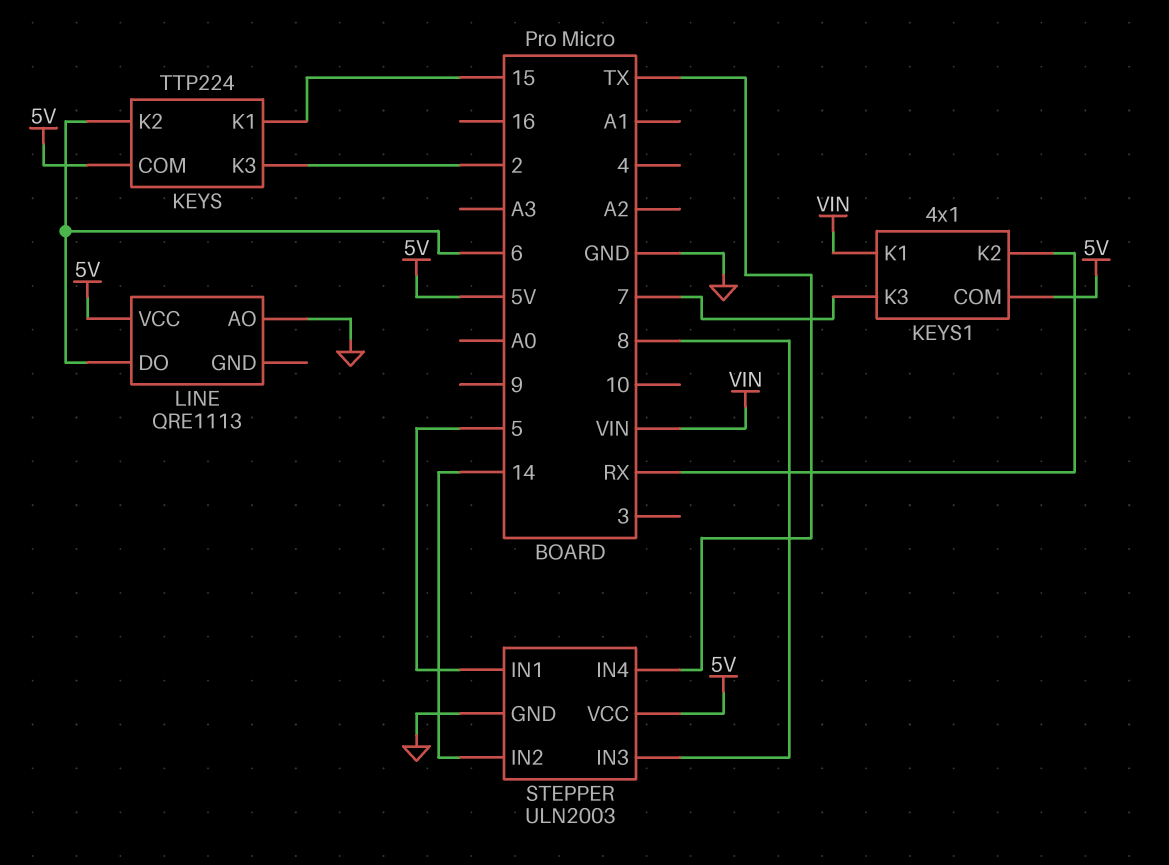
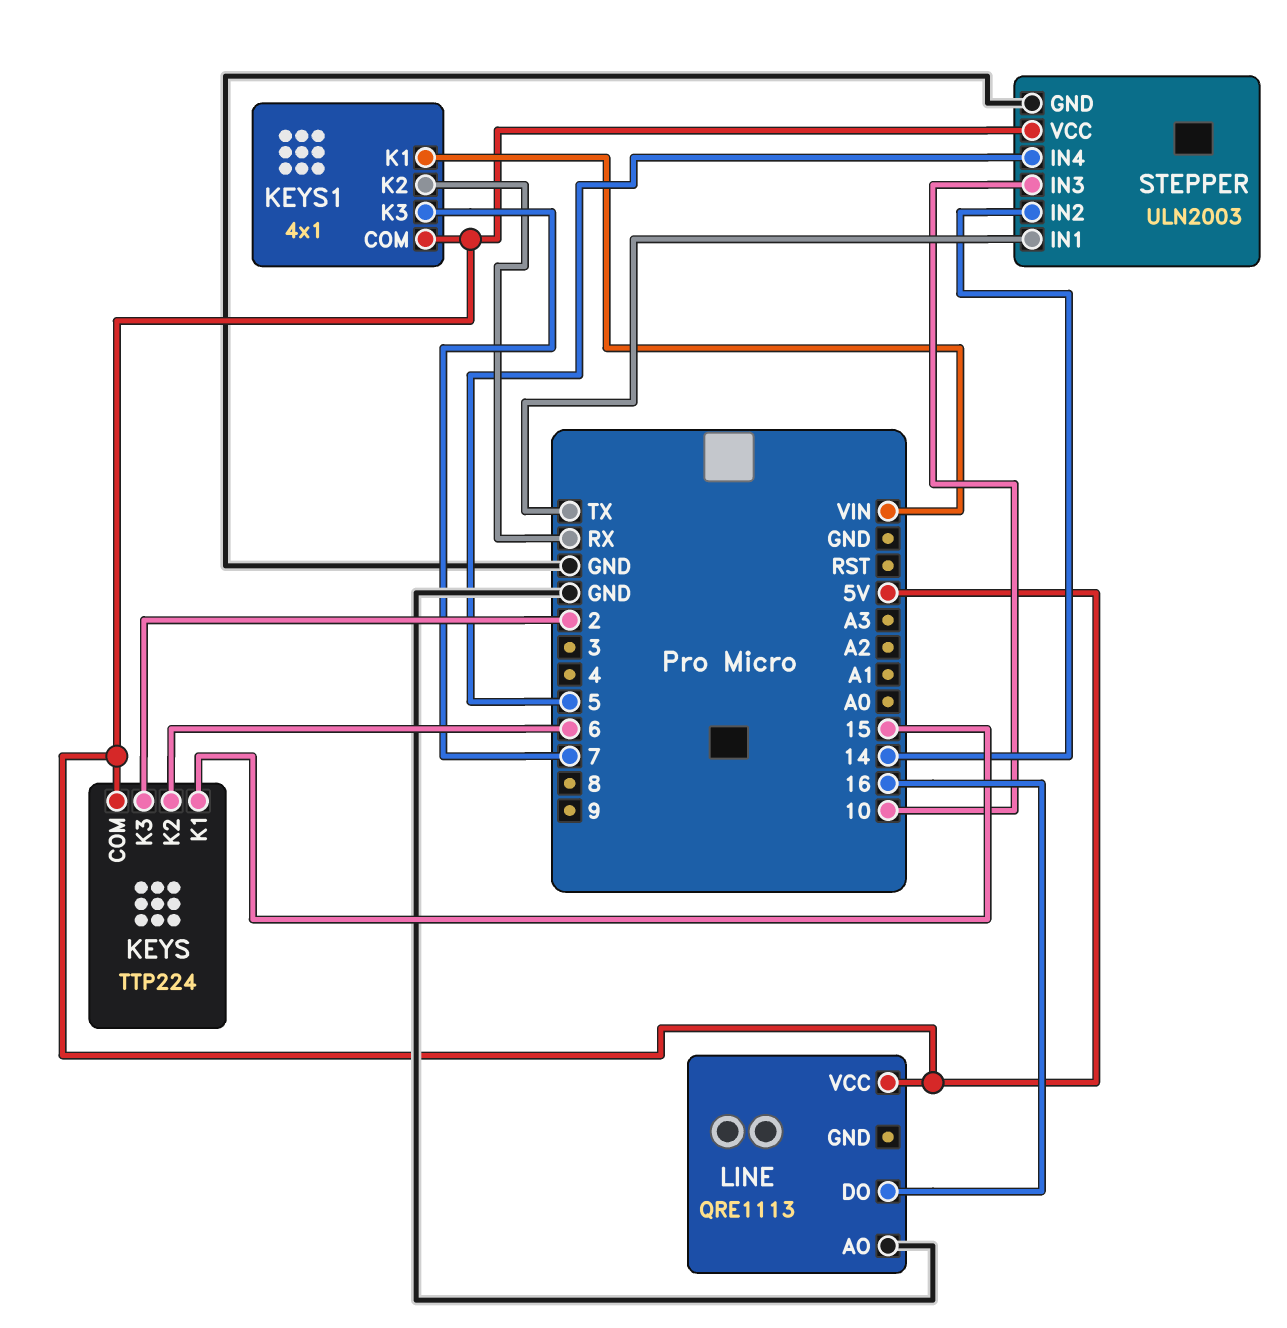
LINE pin DO: 6 -> 16
STEPPER pin IN1: 5 -> TX
STEPPER pin IN3: 8 -> 10
STEPPER pin IN4: TX -> 5

